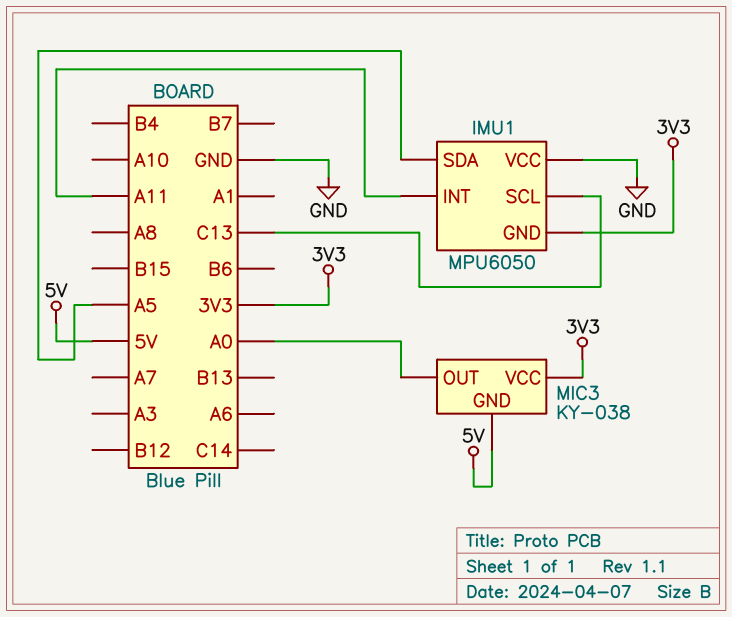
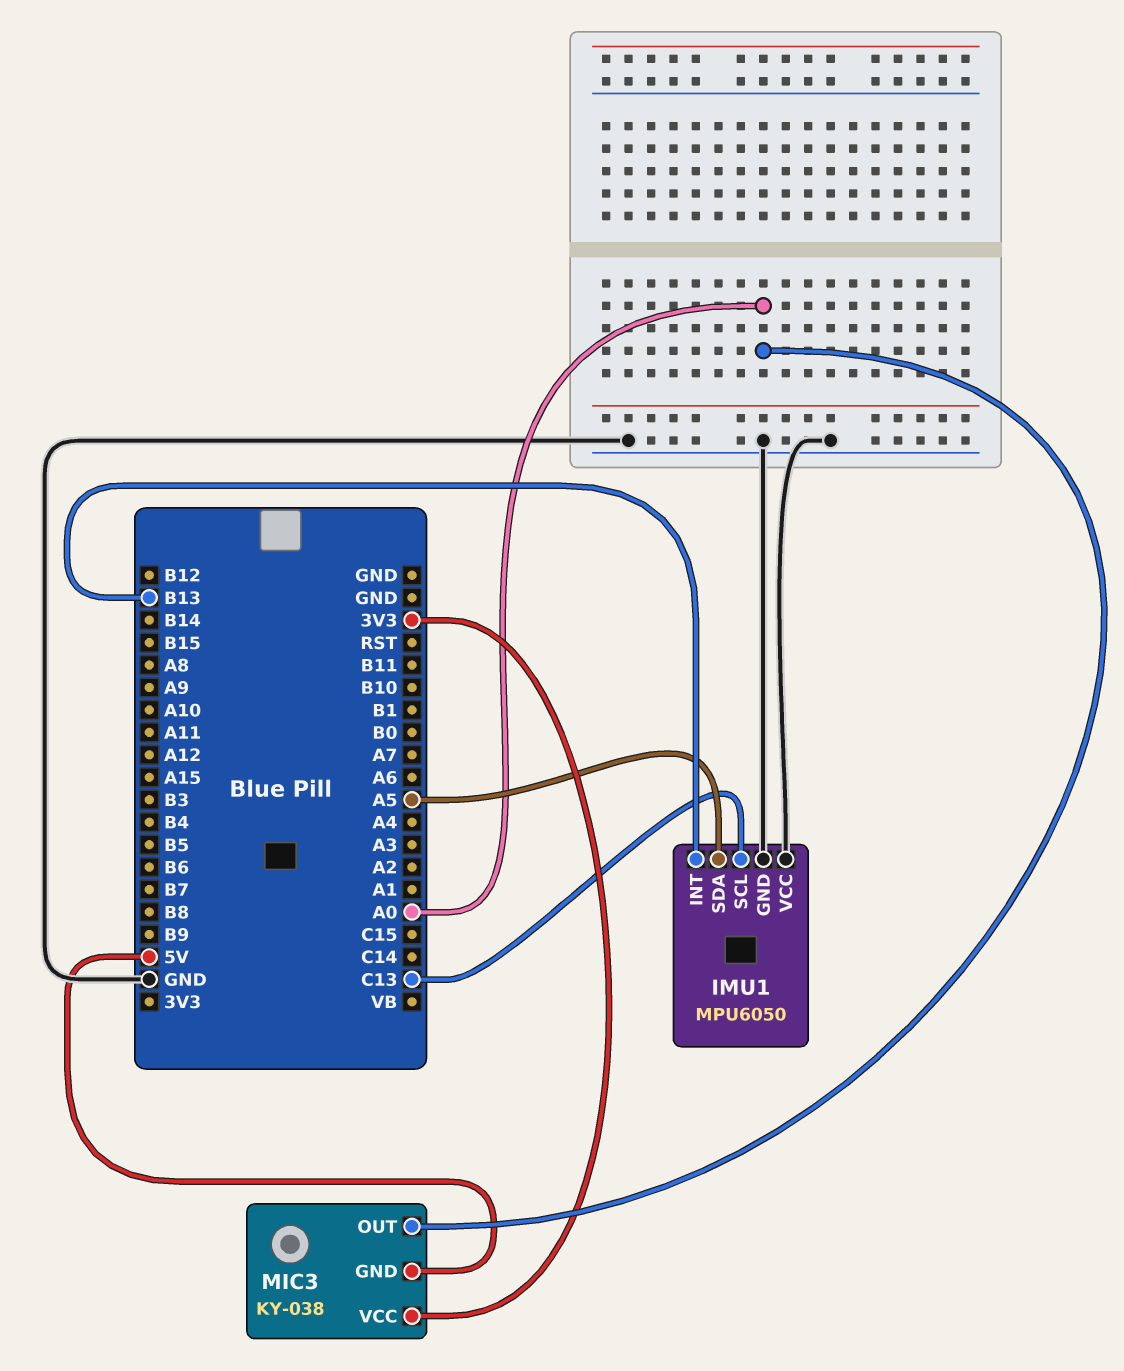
IMU1 pin GND: 3V3 -> GND
IMU1 pin INT: A11 -> B13

